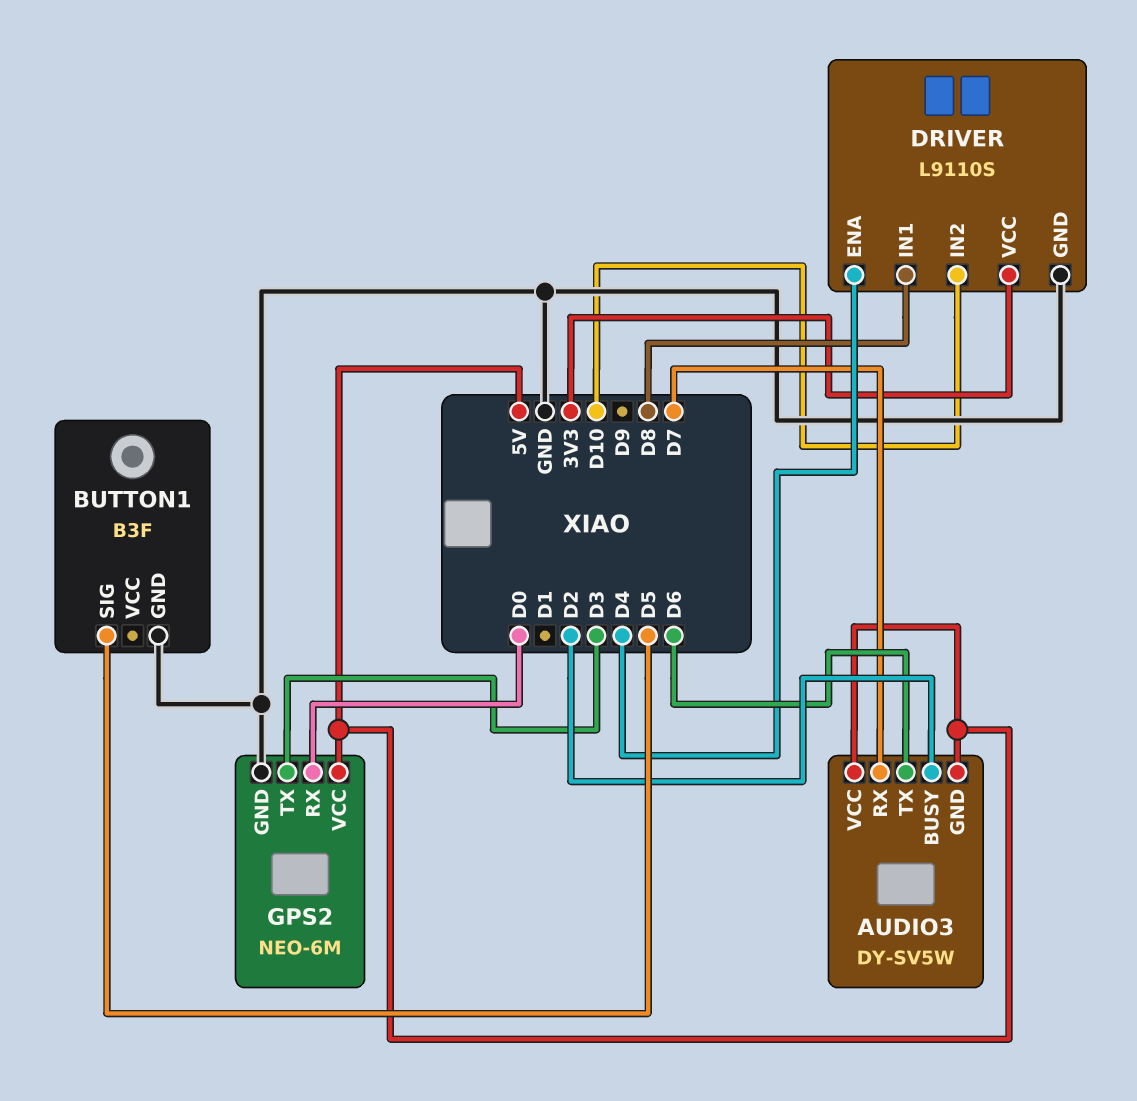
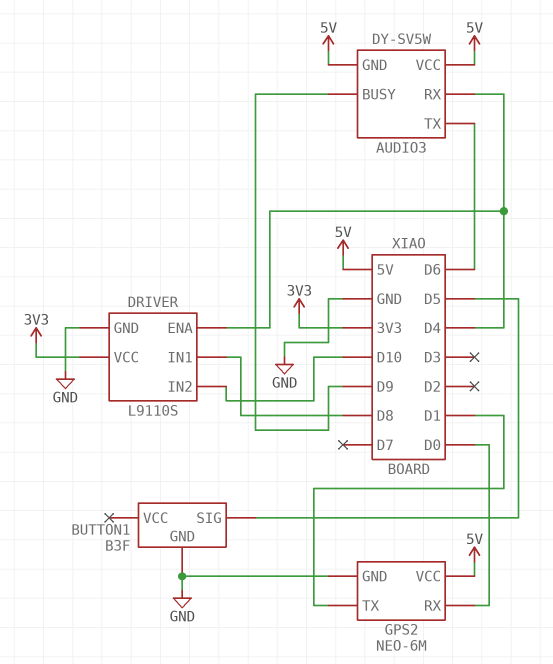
AUDIO3 pin BUSY: D2 -> D9
AUDIO3 pin RX: D7 -> D4
GPS2 pin TX: D3 -> D1

